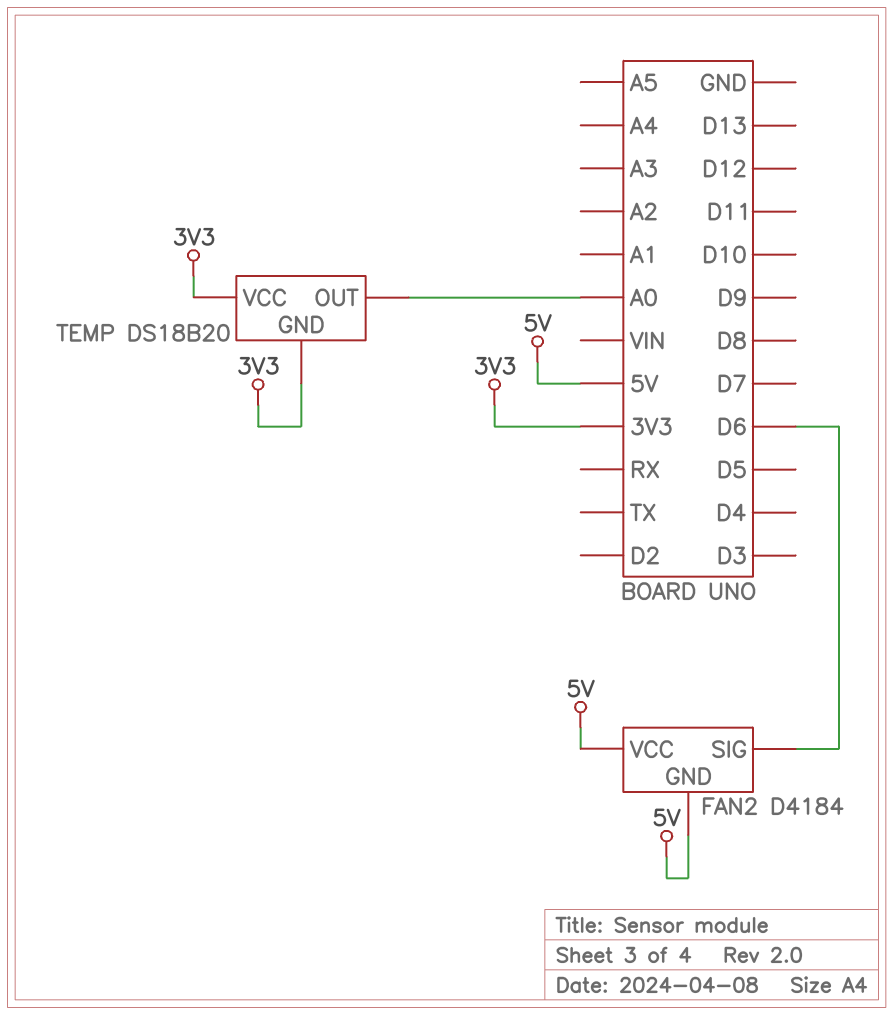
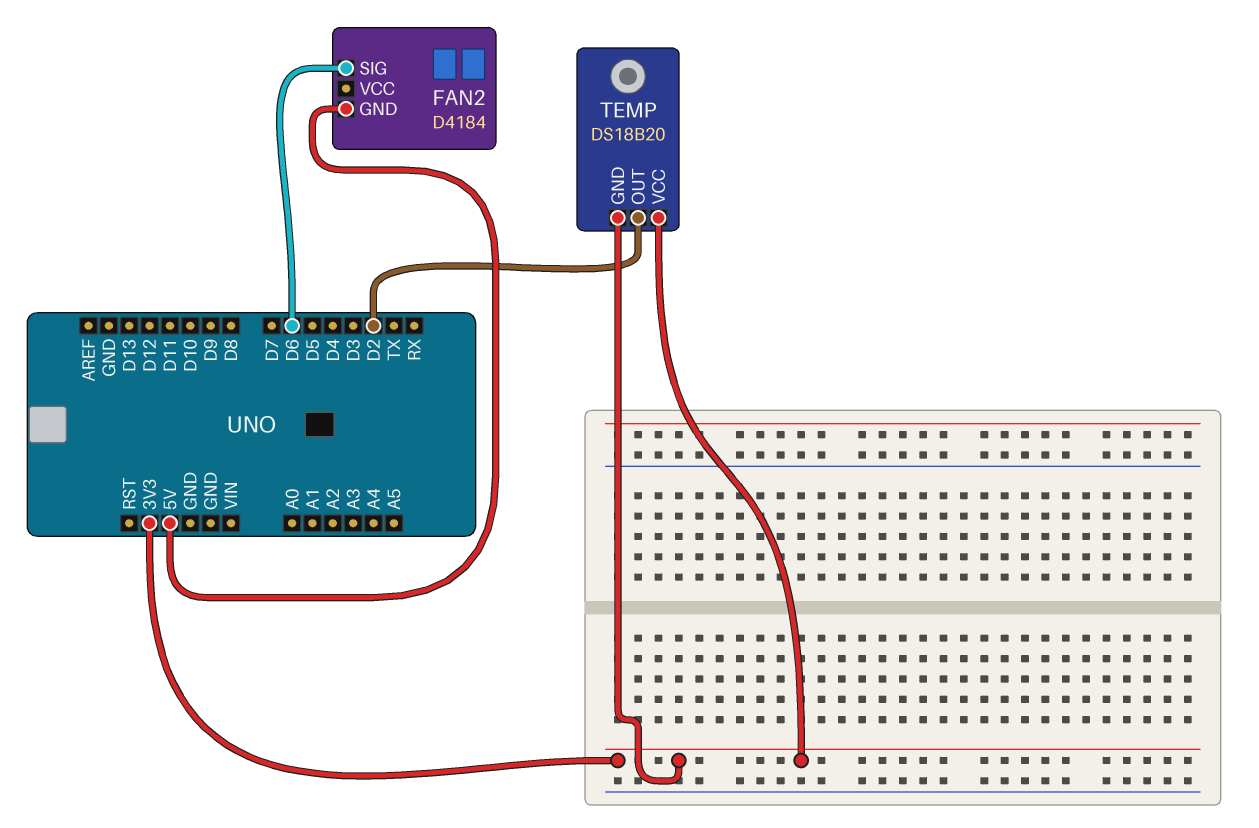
FAN2 pin VCC: 5V -> none
TEMP pin OUT: A0 -> D2

